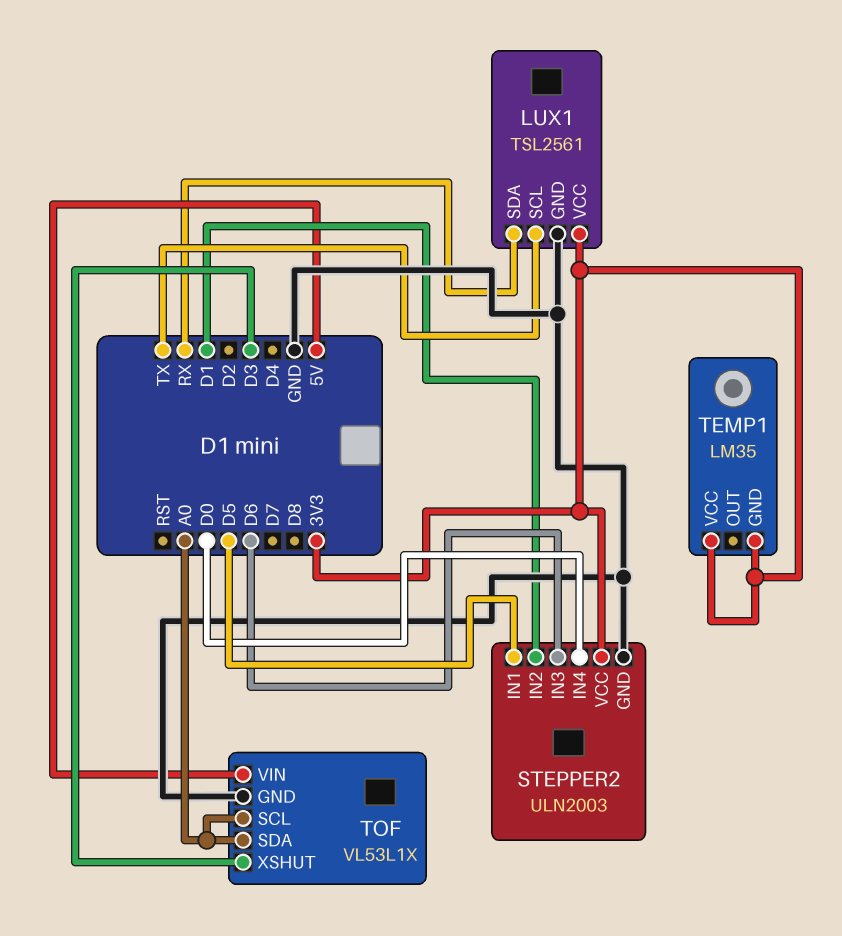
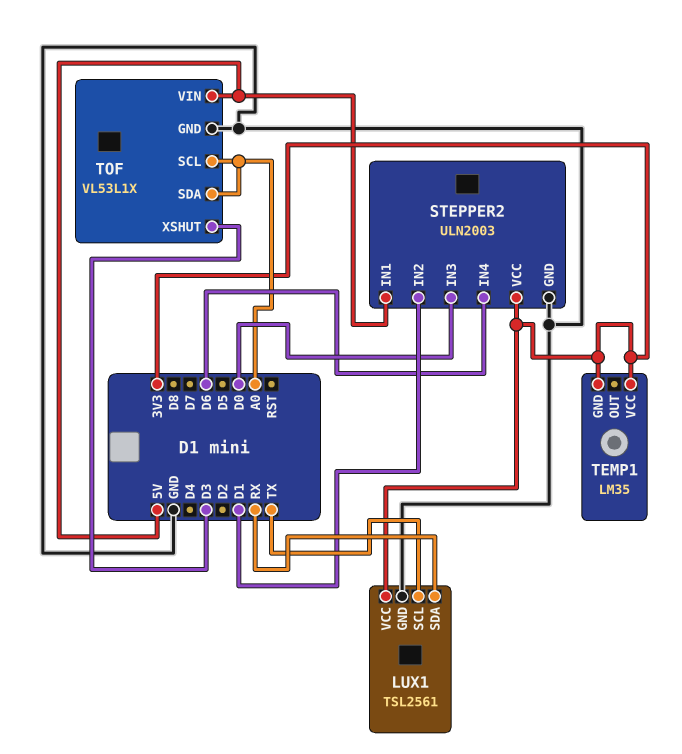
STEPPER2 pin IN1: D5 -> 5V
STEPPER2 pin IN3: D6 -> D0
STEPPER2 pin IN4: D0 -> D6

